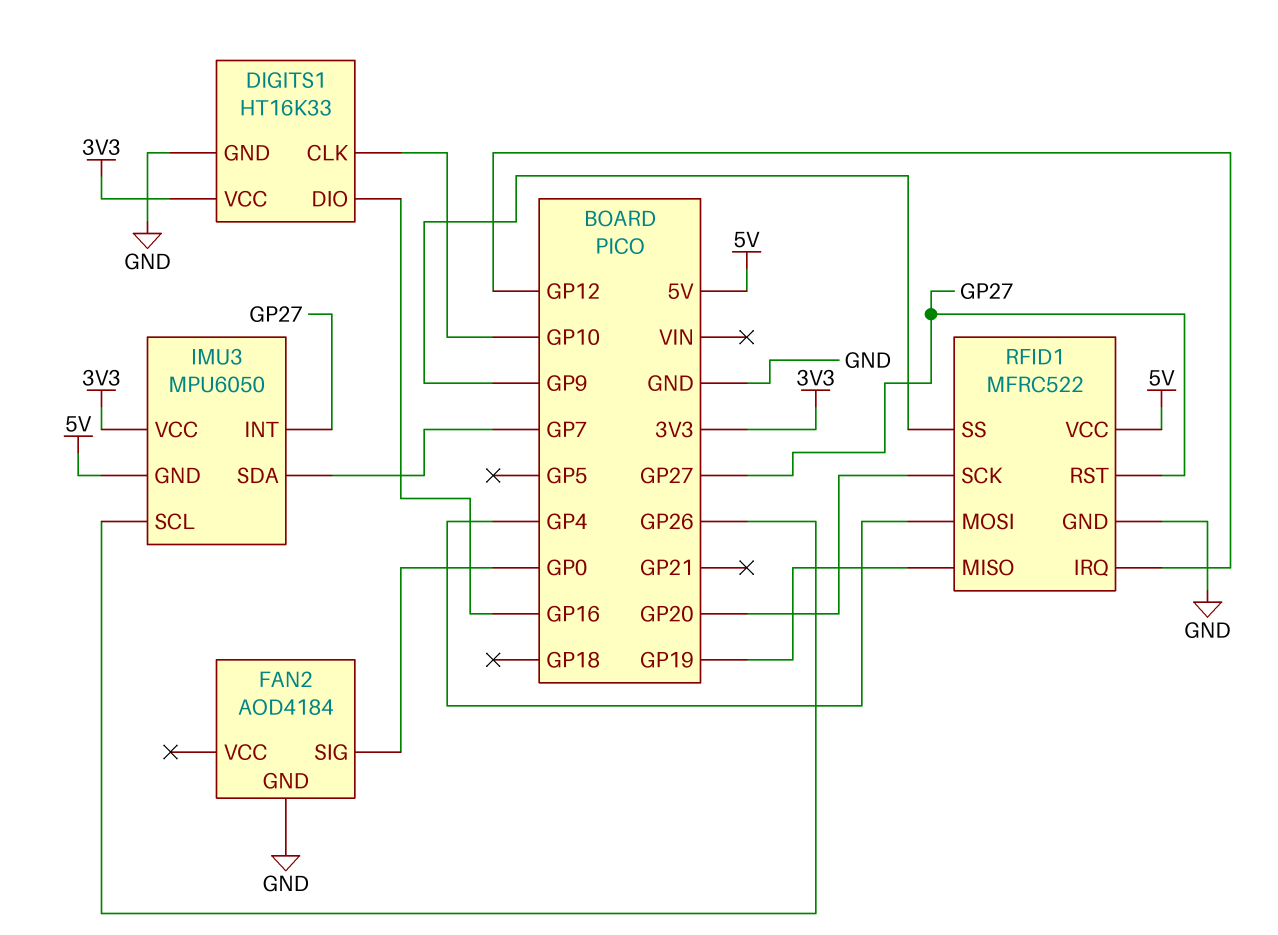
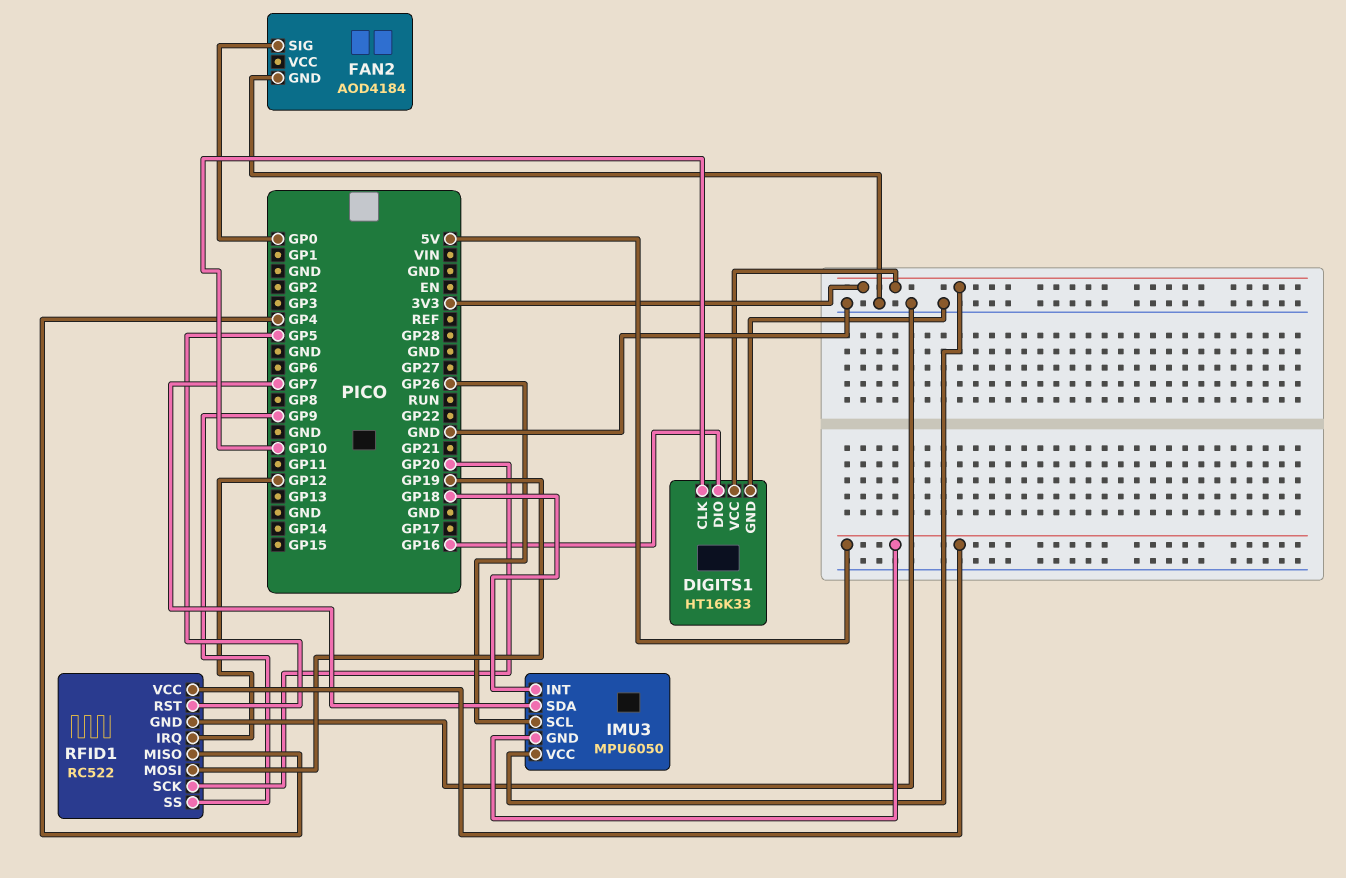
IMU3 pin INT: GP27 -> GP18
RFID1: MFRC522 -> RC522
RFID1 pin MISO: GP19 -> GP4
RFID1 pin MOSI: GP4 -> GP19
RFID1 pin RST: GP27 -> GP5

